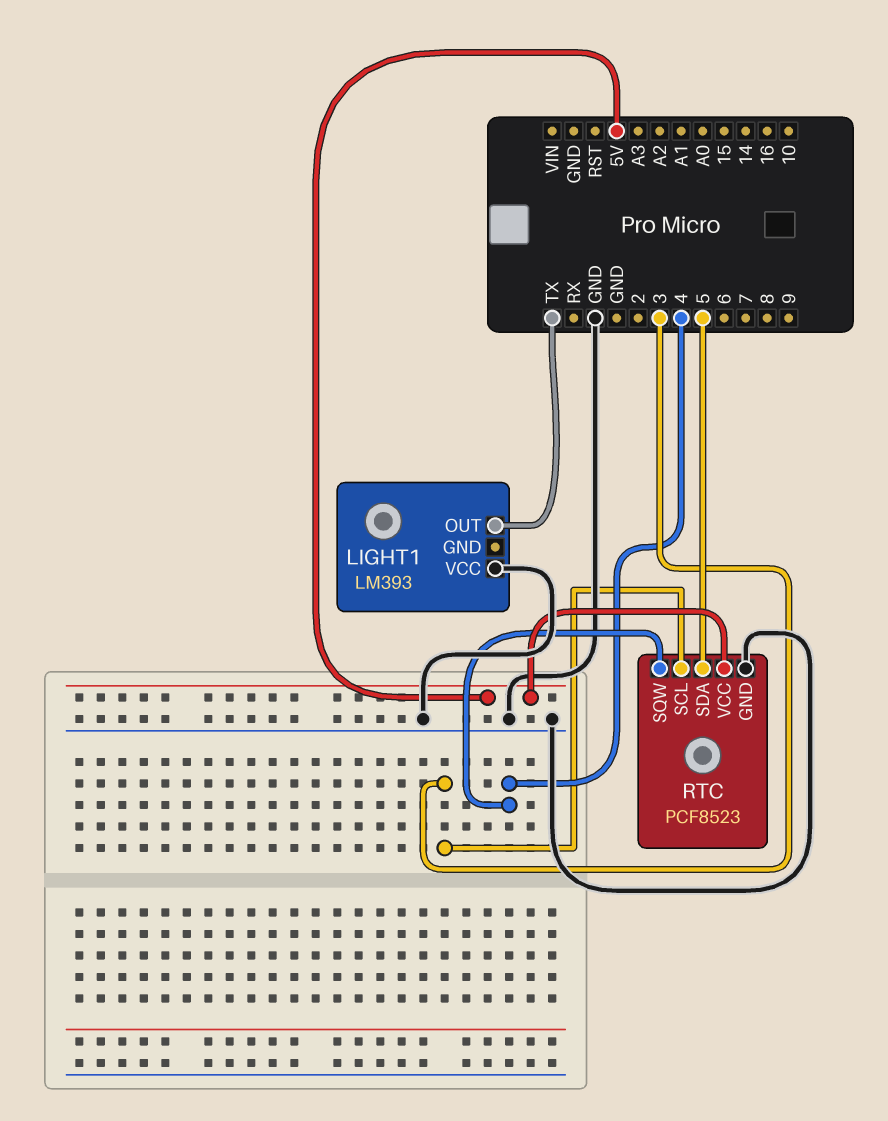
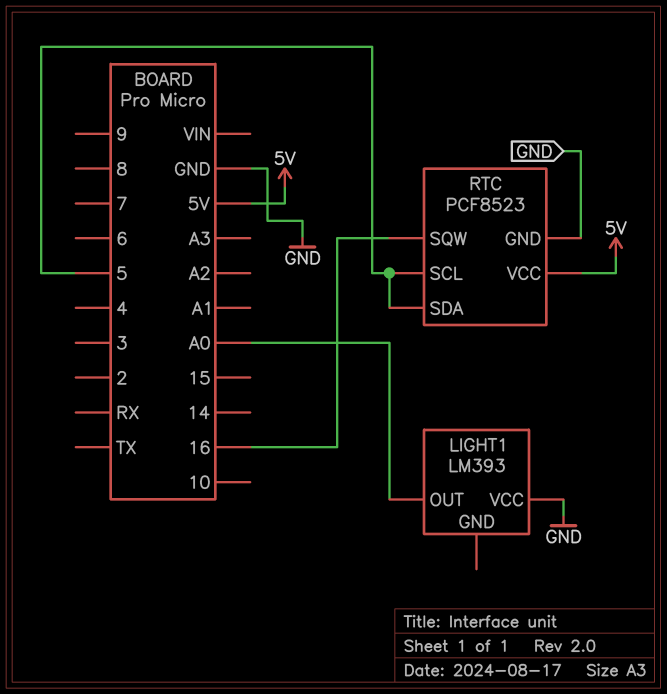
LIGHT1 pin OUT: TX -> A0
RTC pin SCL: 3 -> 5
RTC pin SQW: 4 -> 16

